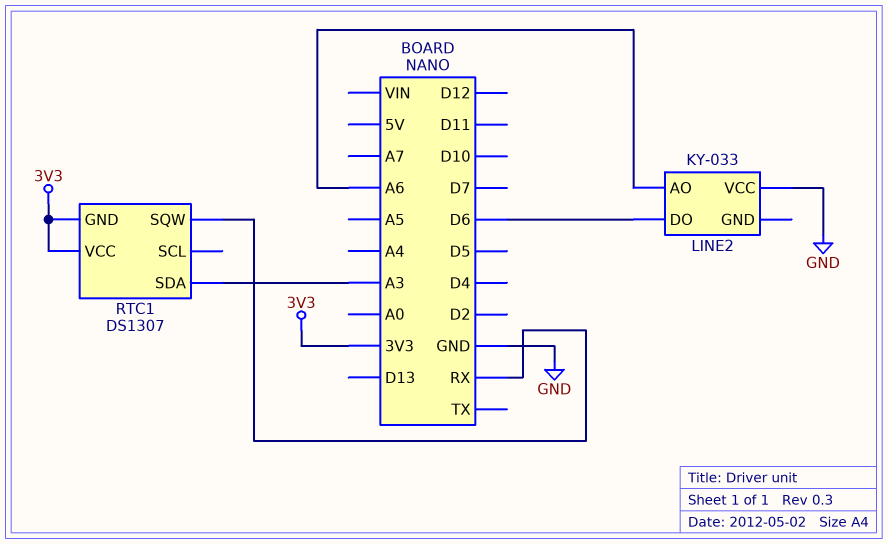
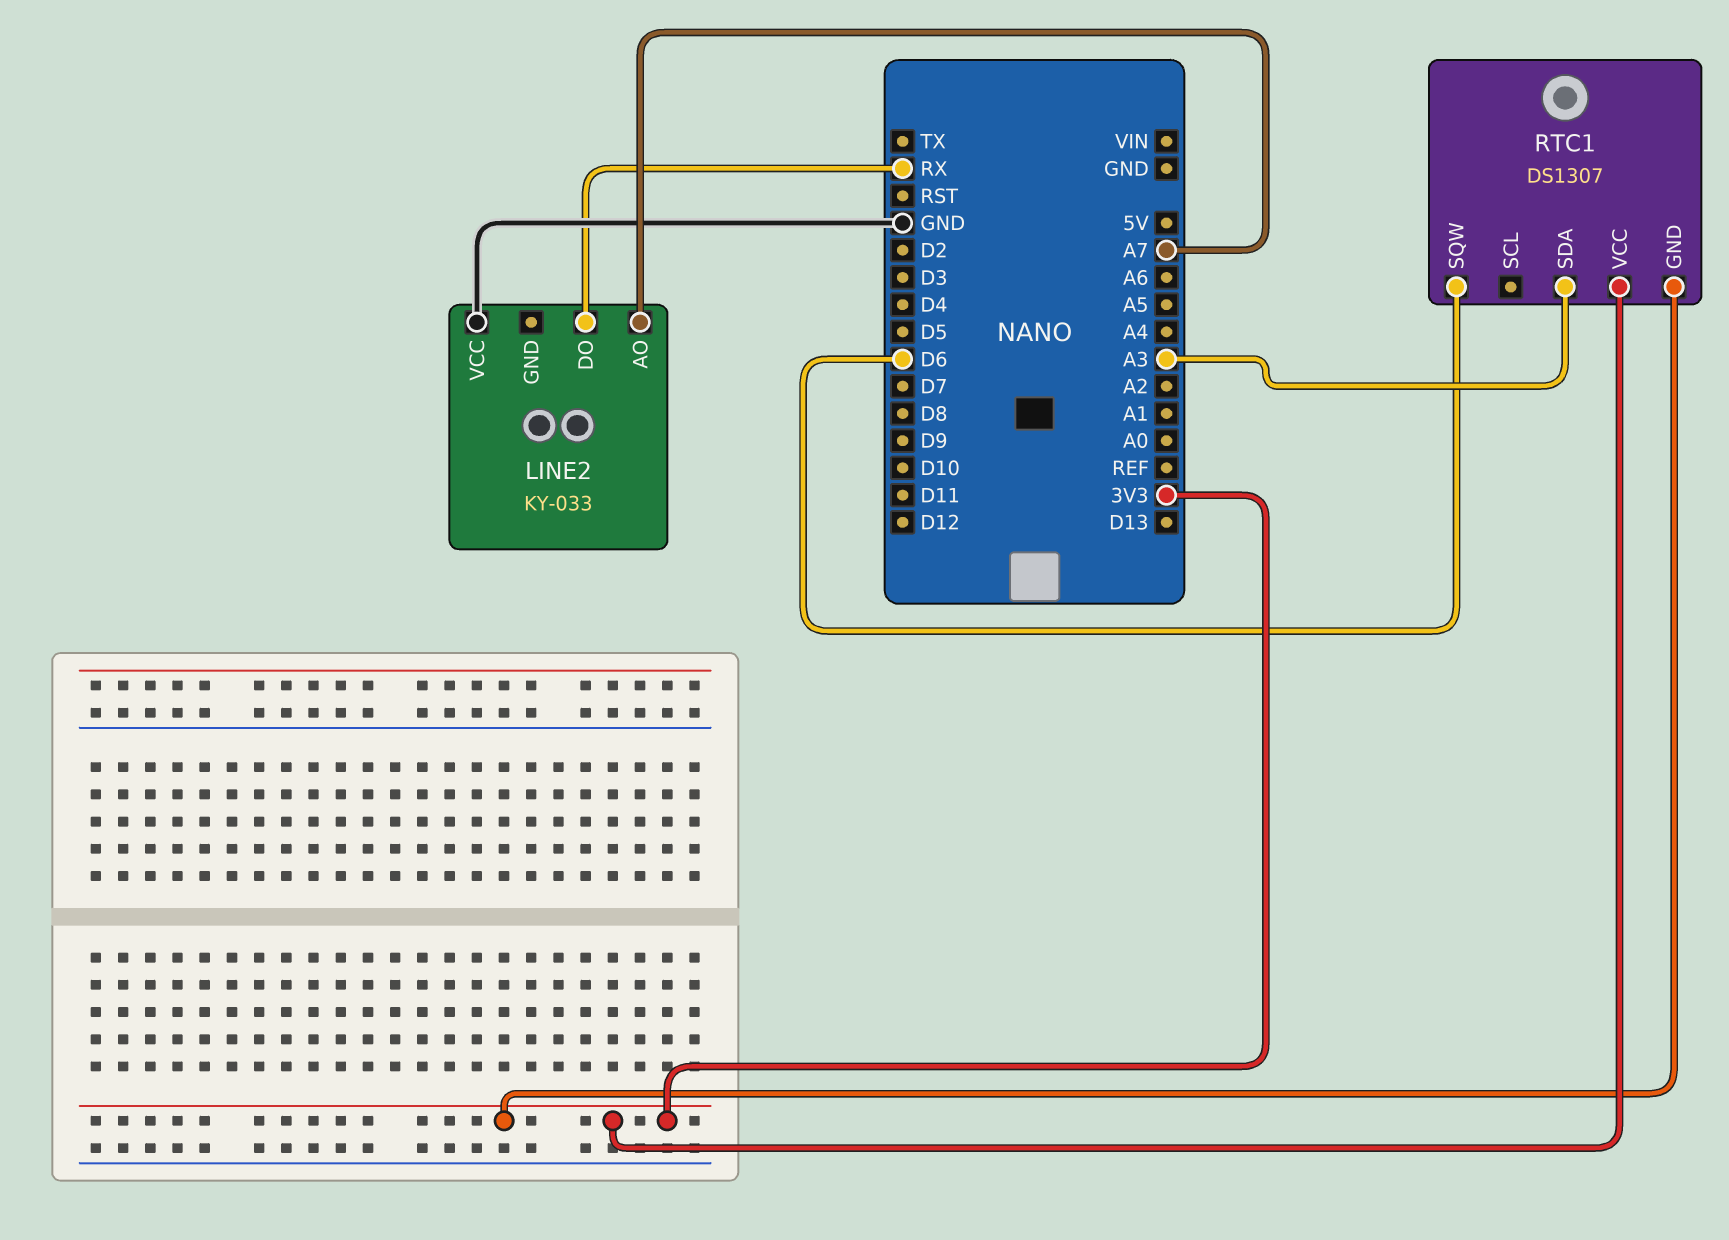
LINE2 pin AO: A6 -> A7
LINE2 pin DO: D6 -> RX
RTC1 pin SQW: RX -> D6

